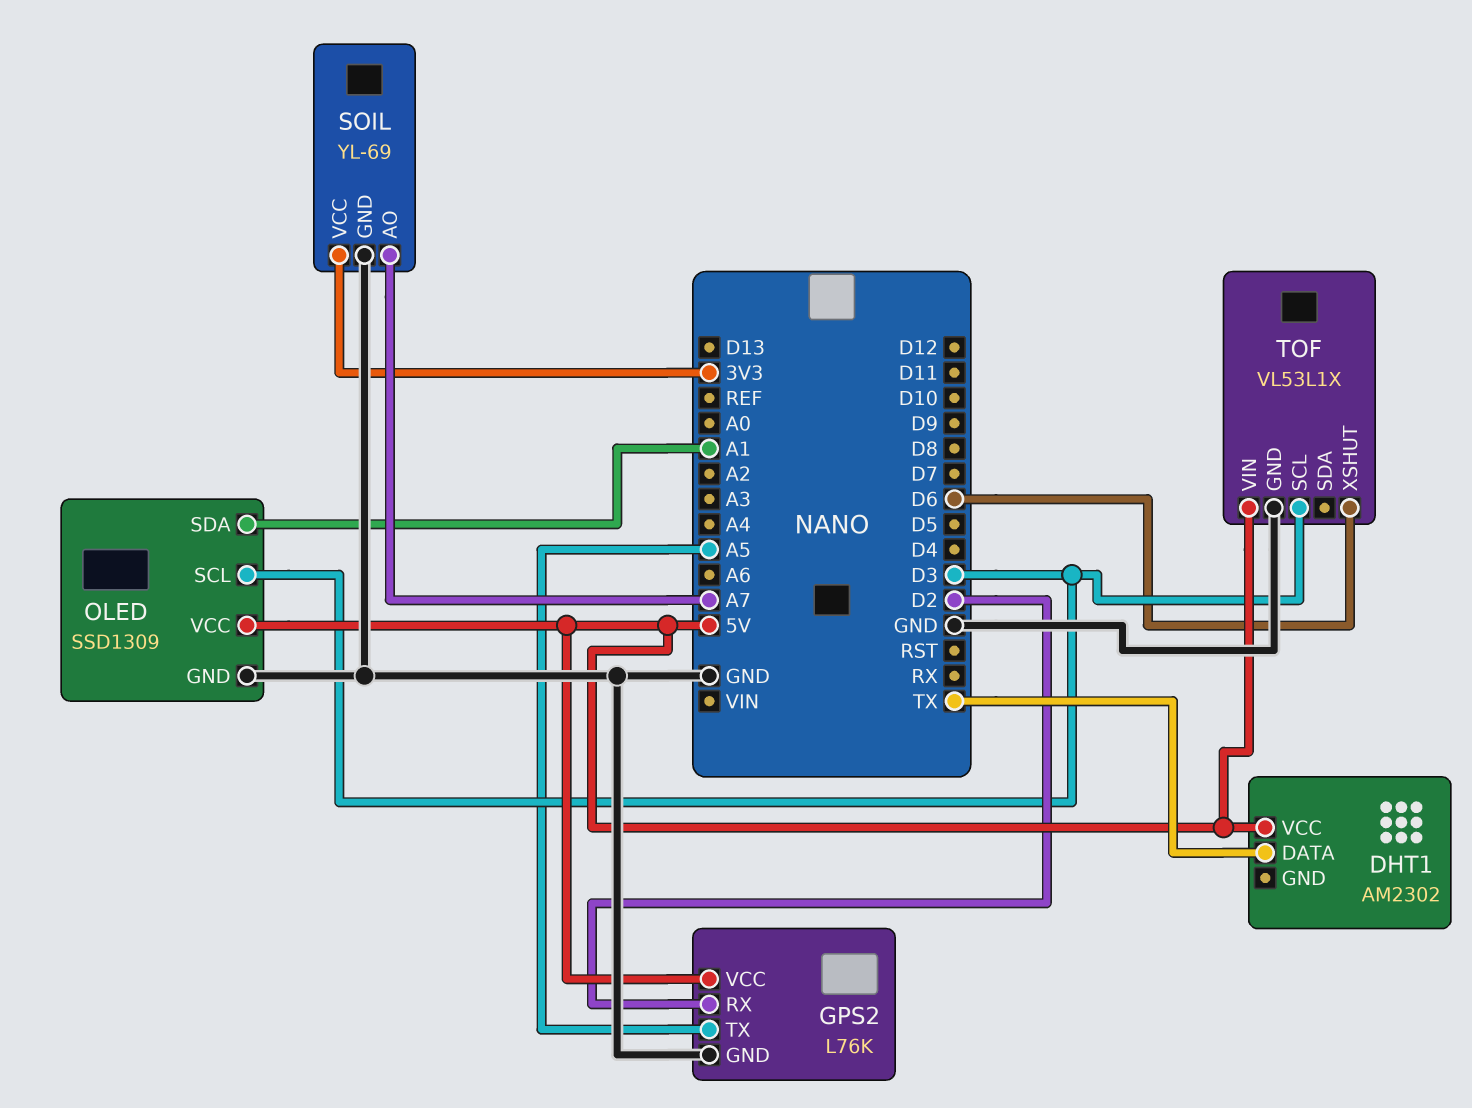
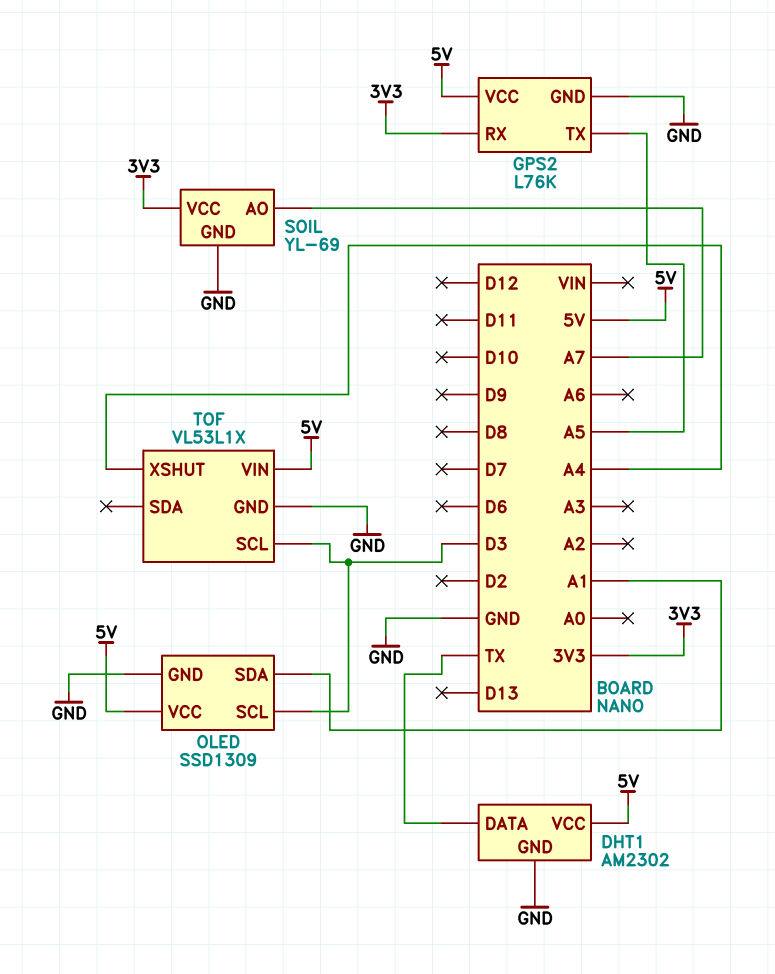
DHT1 pin GND: none -> GND
GPS2 pin RX: D2 -> 3V3
TOF pin XSHUT: D6 -> A4

